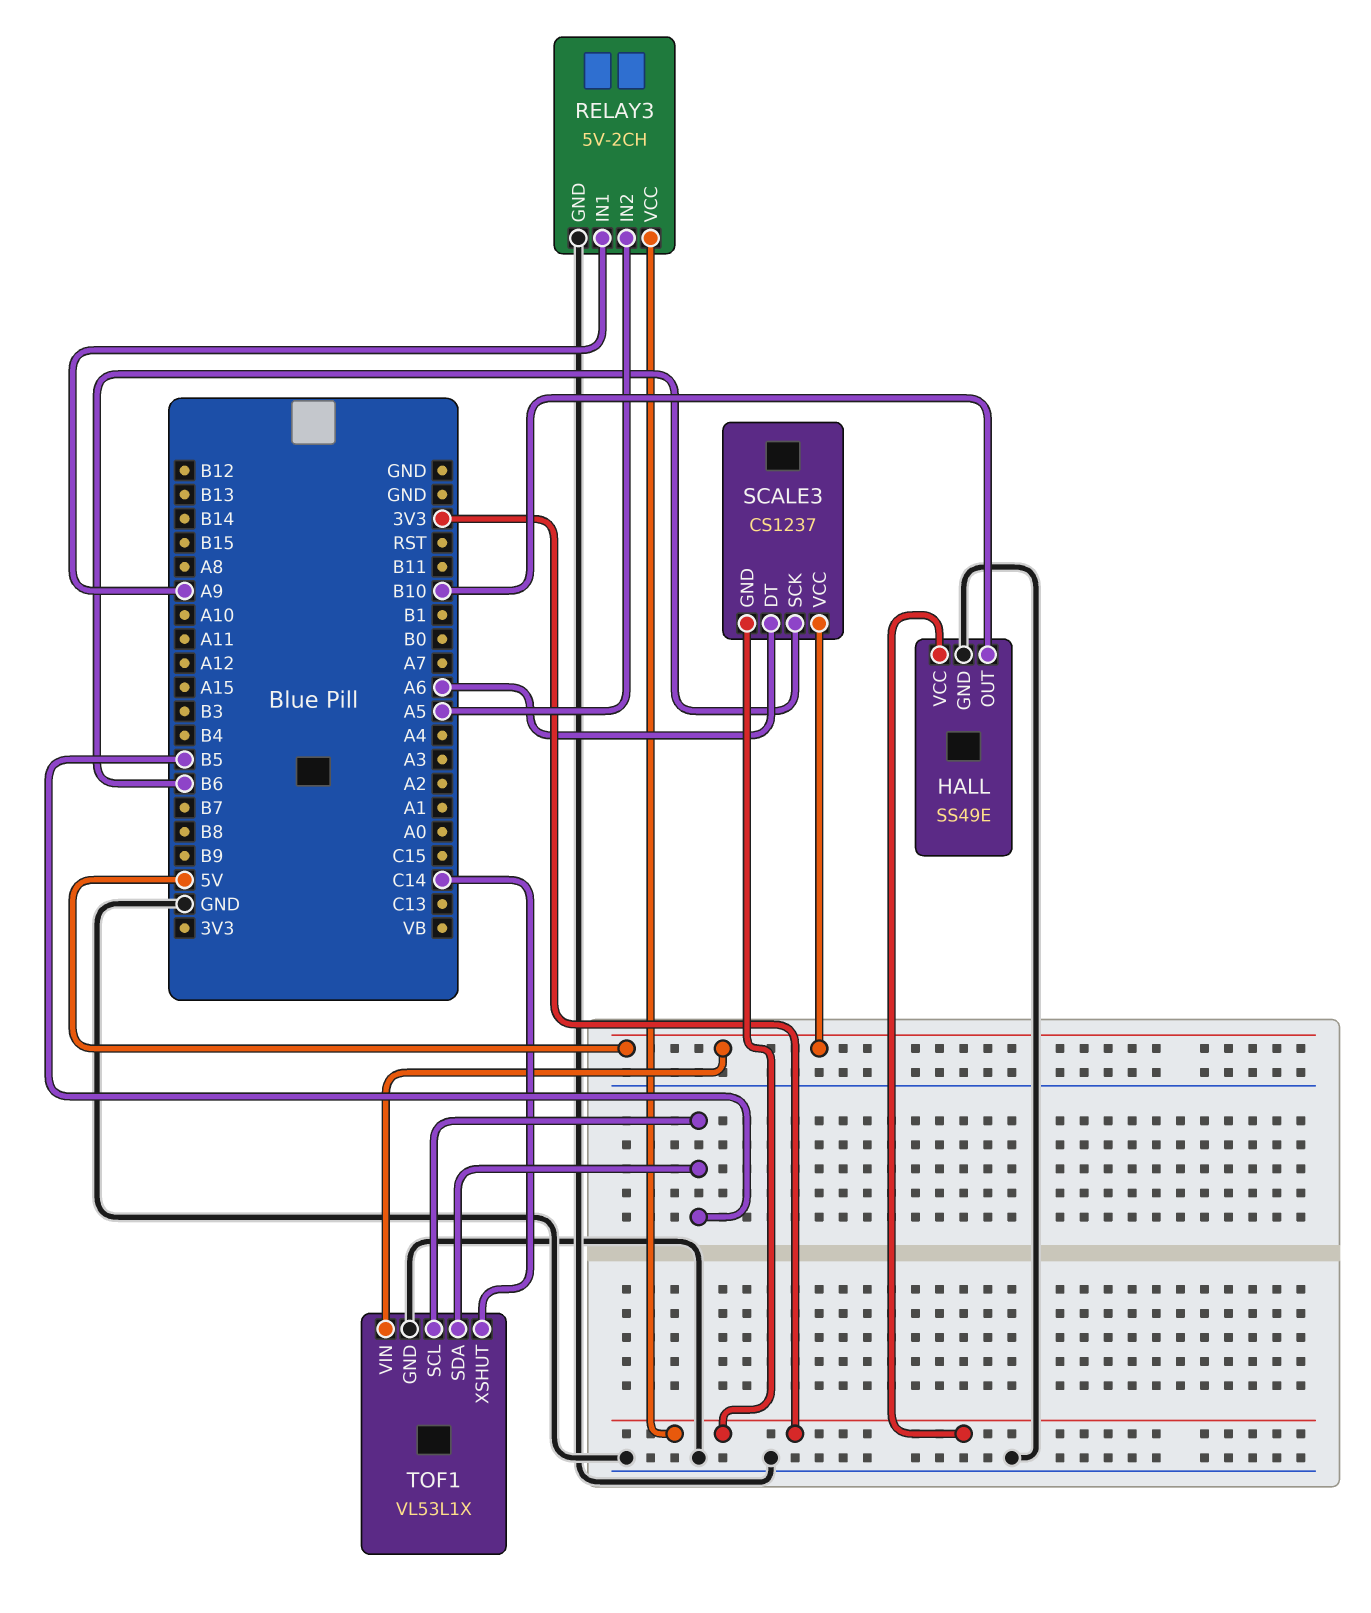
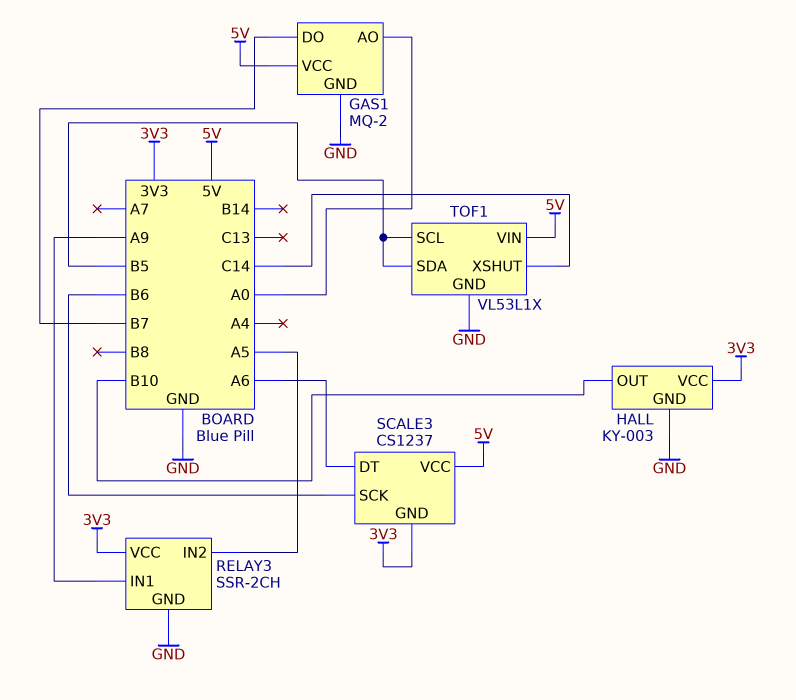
GAS1: none -> MQ-2
GAS1 pin AO: none -> A0
GAS1 pin DO: none -> B7
GAS1 pin GND: none -> GND
GAS1 pin VCC: none -> 5V
HALL: SS49E -> KY-003
RELAY3: 5V-2CH -> SSR-2CH

